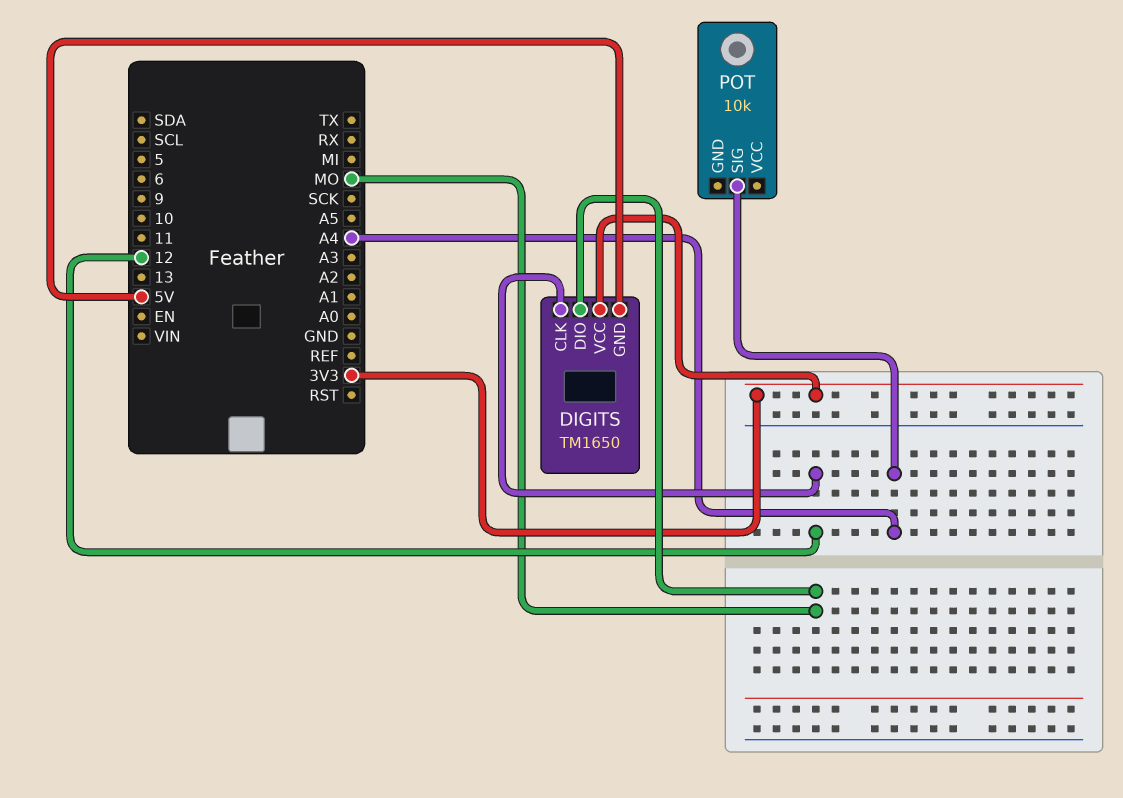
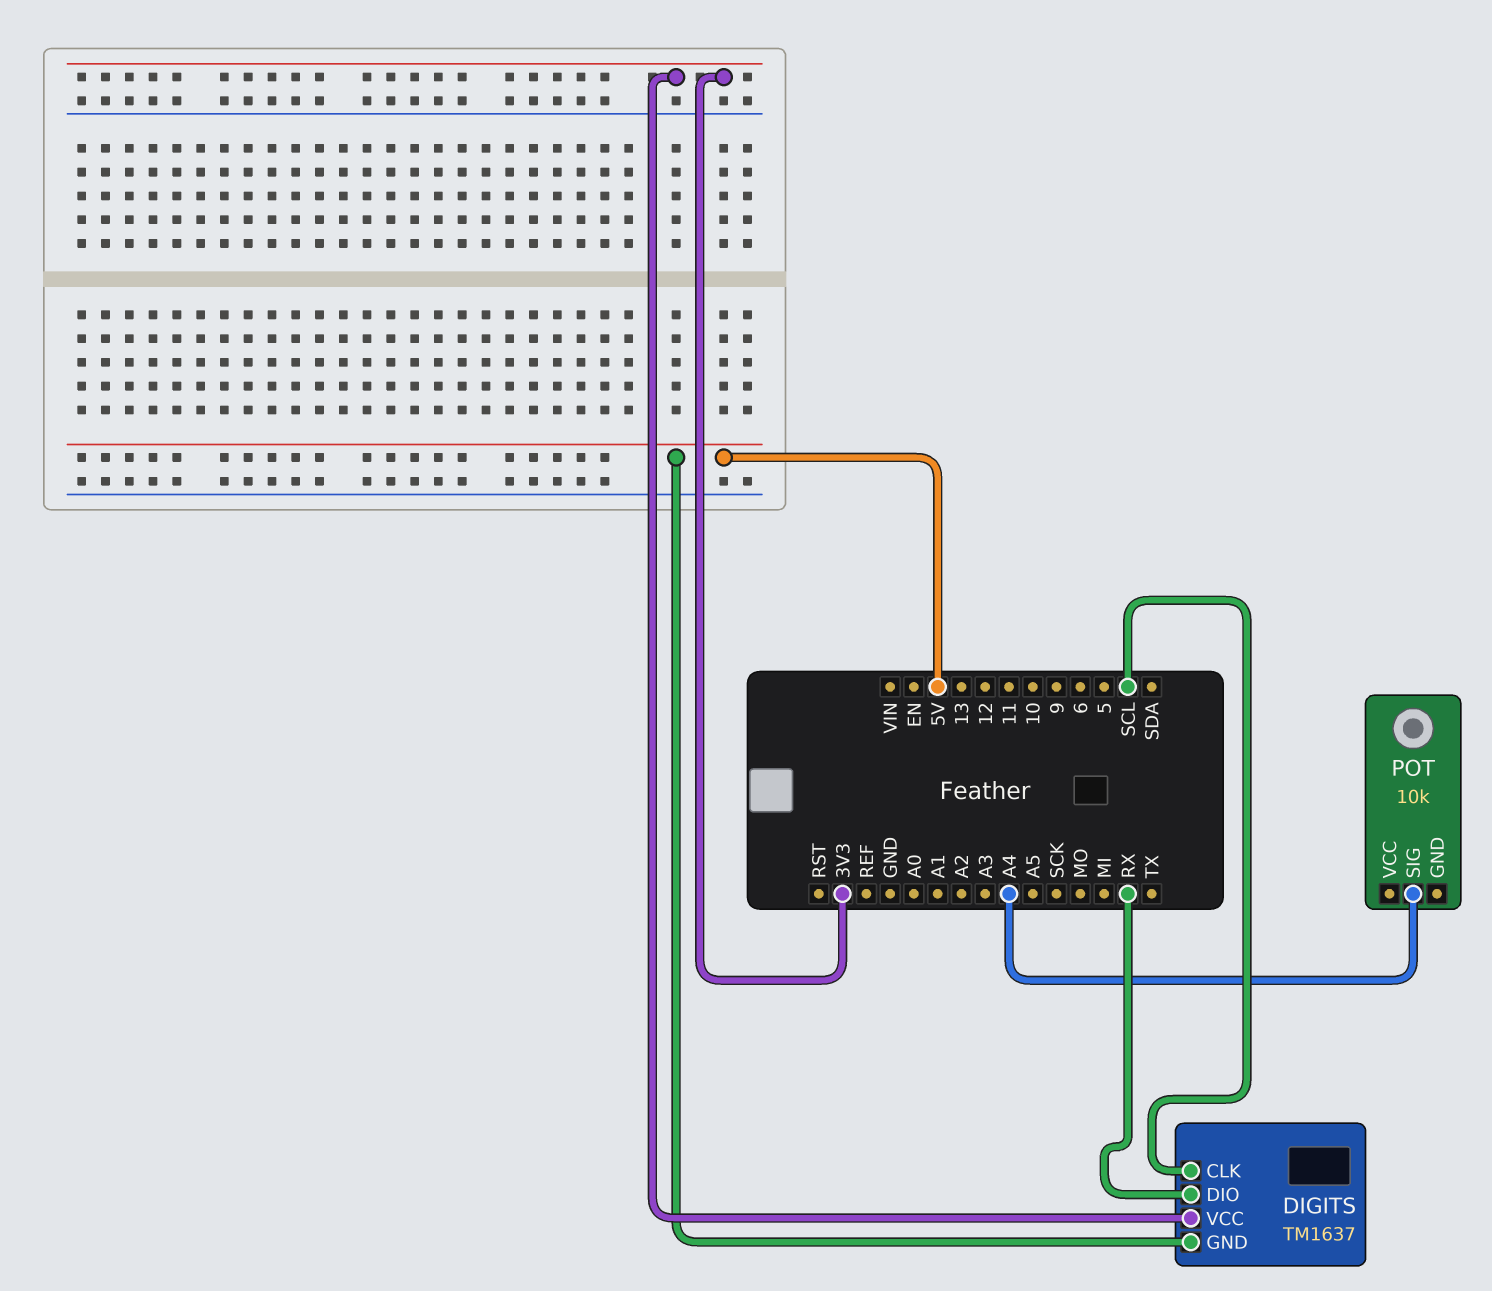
DIGITS: TM1650 -> TM1637
DIGITS pin CLK: 12 -> SCL
DIGITS pin DIO: MO -> RX

